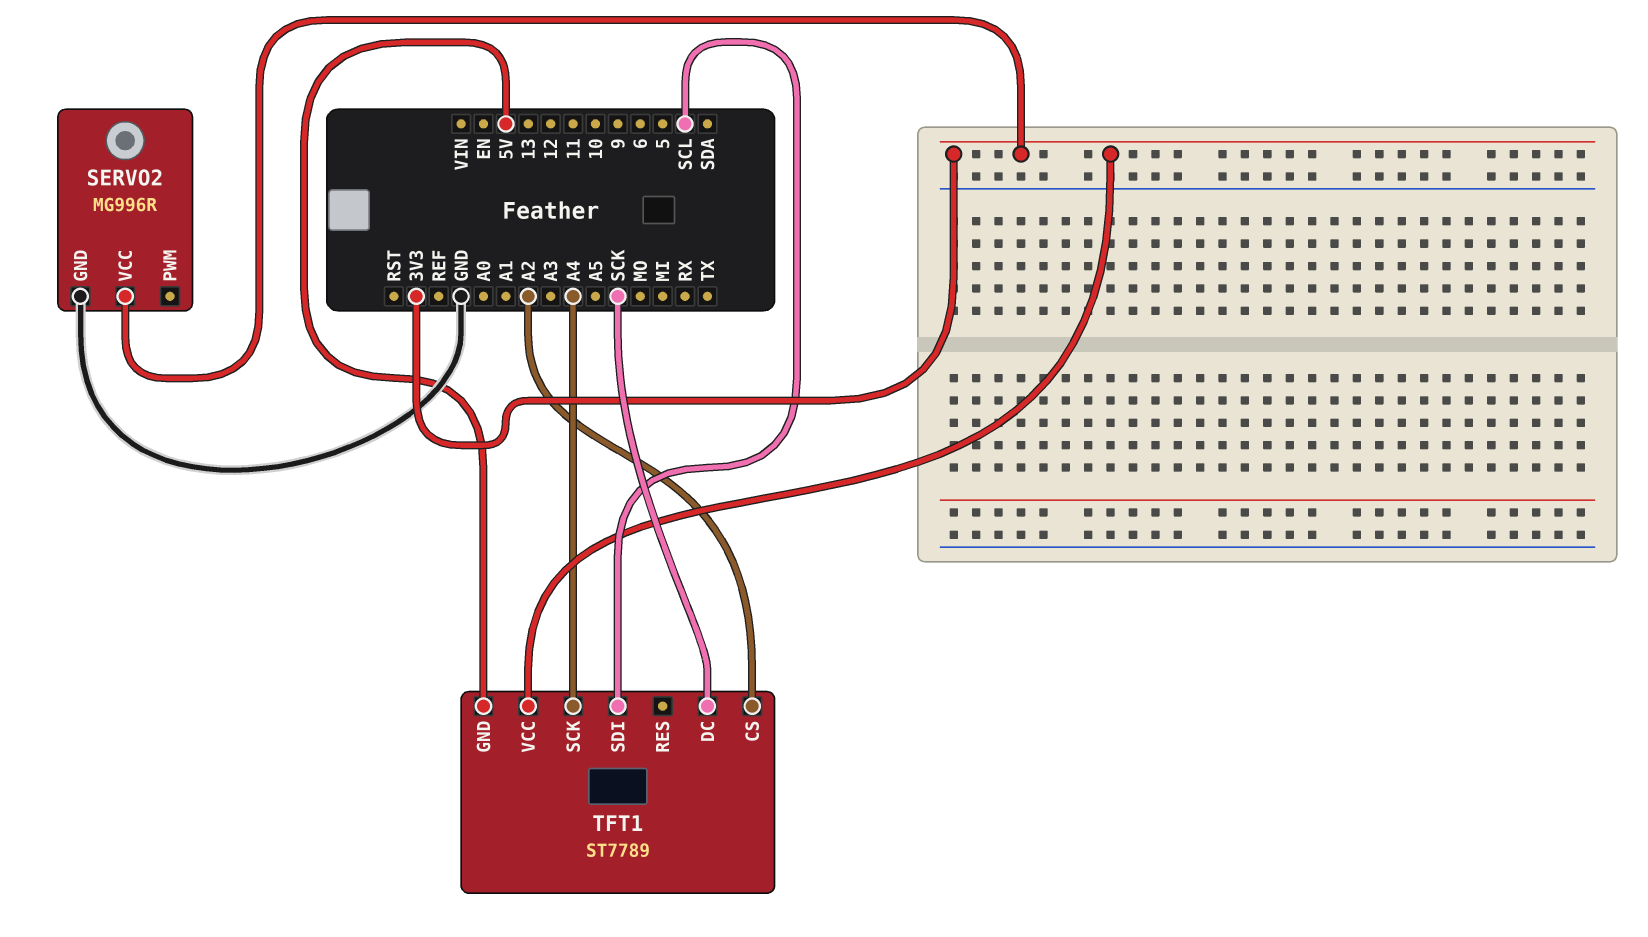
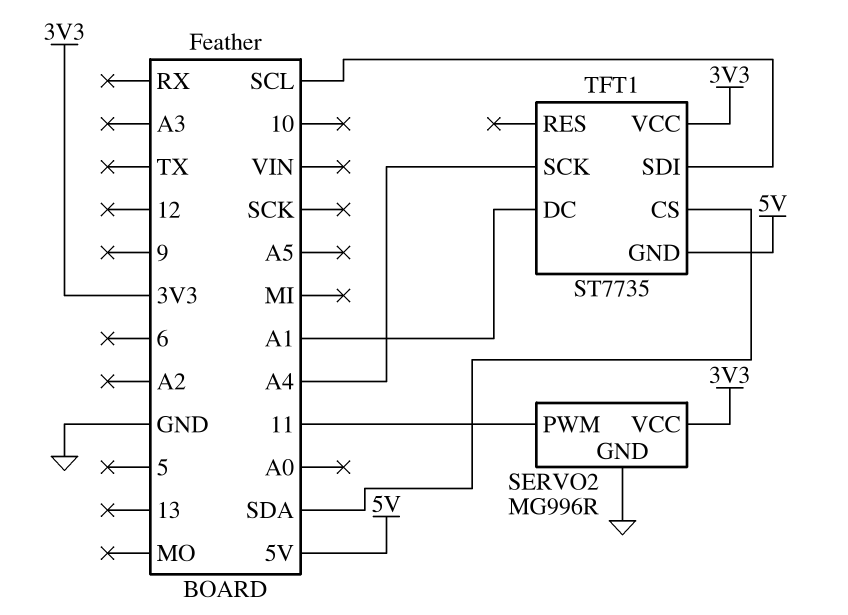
SERVO2 pin PWM: none -> 11
TFT1: ST7789 -> ST7735
TFT1 pin CS: A2 -> SDA
TFT1 pin DC: SCK -> A1

